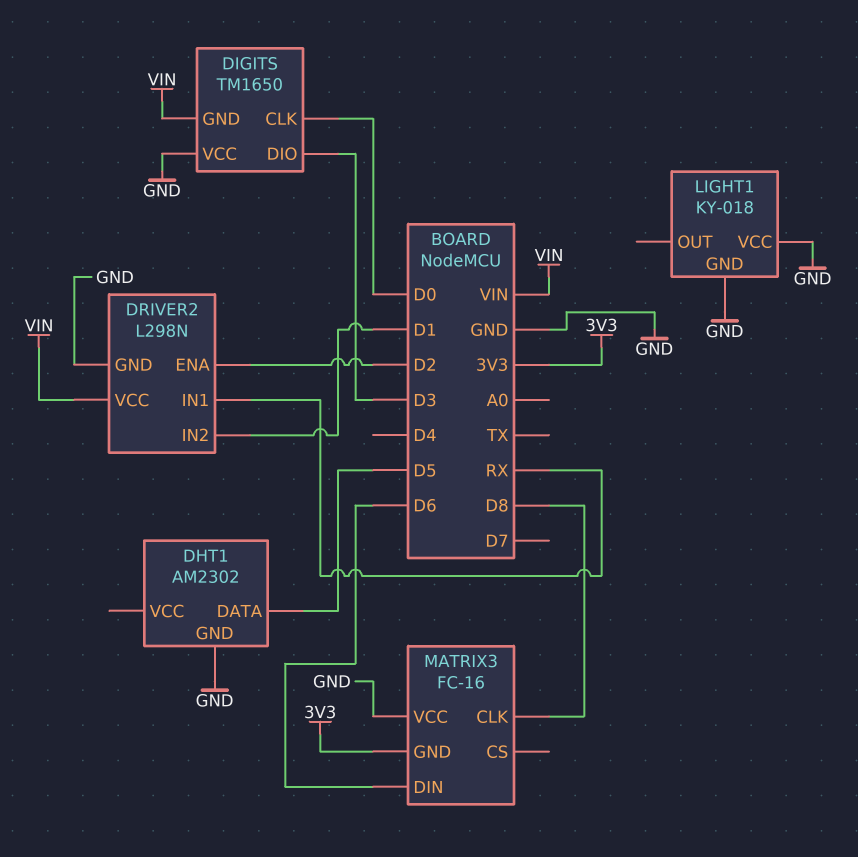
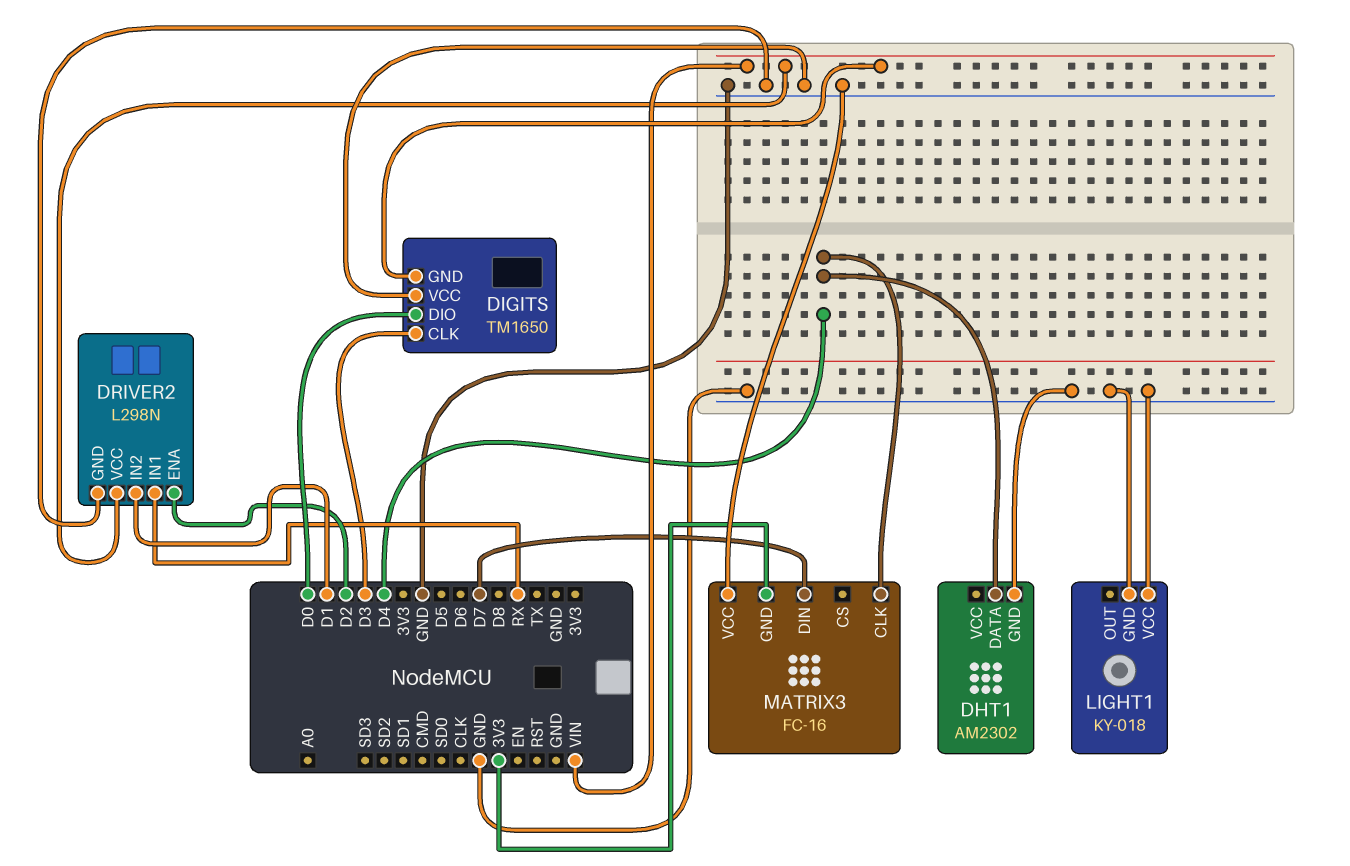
DHT1 pin DATA: D5 -> D4
DIGITS pin CLK: D0 -> D3
DIGITS pin DIO: D3 -> D0
MATRIX3 pin CLK: D8 -> D4
MATRIX3 pin DIN: D6 -> D7

